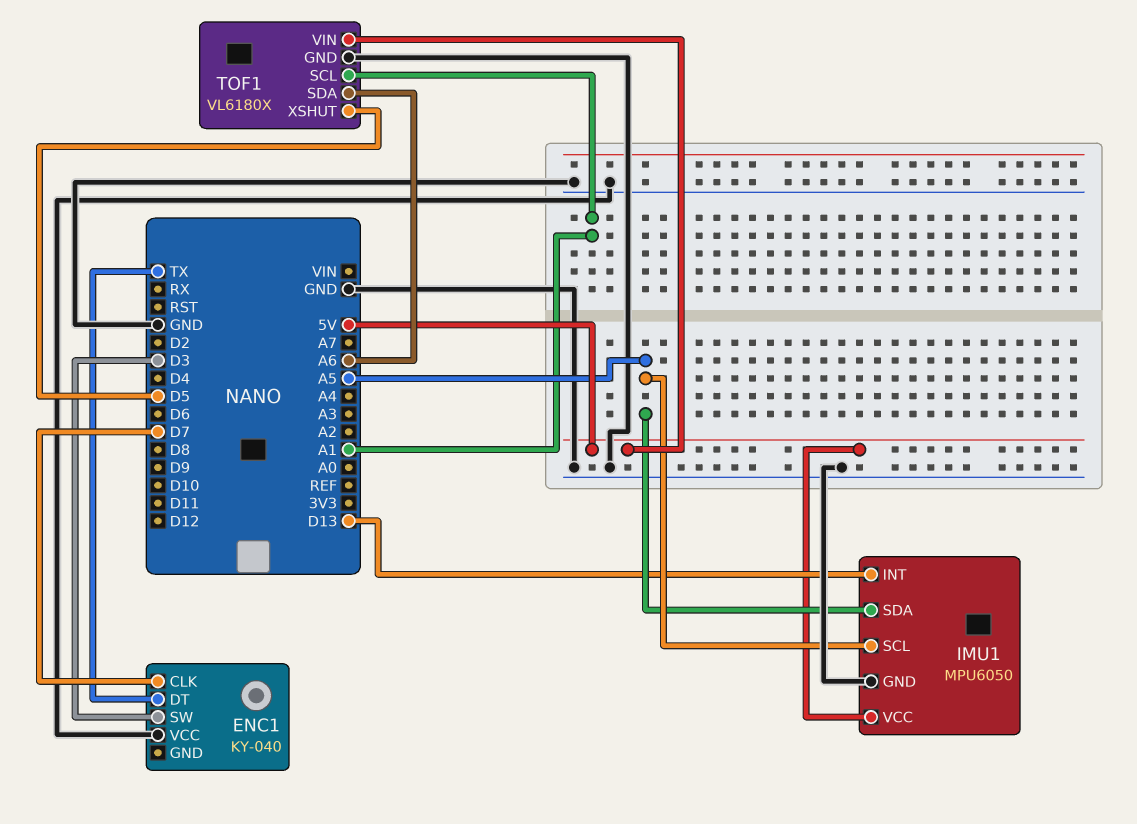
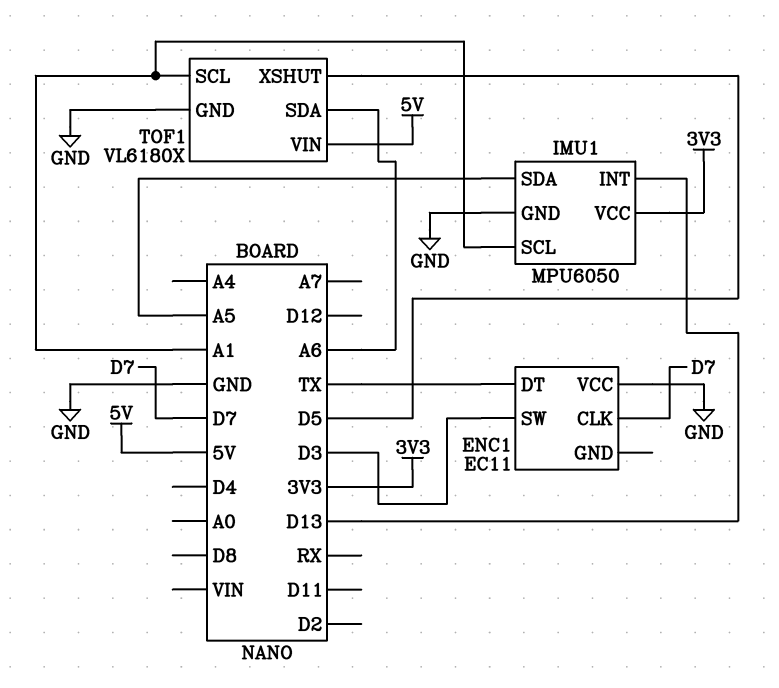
ENC1: KY-040 -> EC11
IMU1 pin SCL: A5 -> A1
IMU1 pin VCC: 5V -> 3V3

